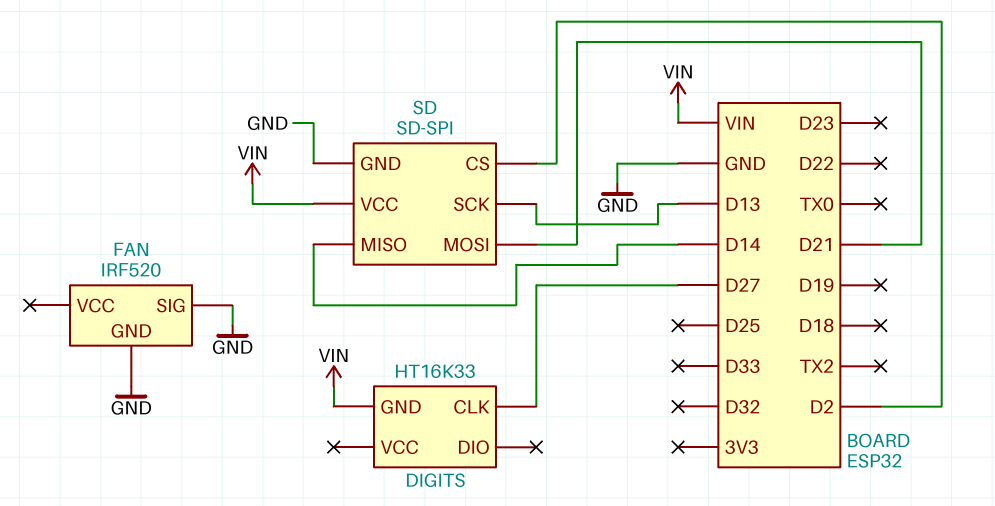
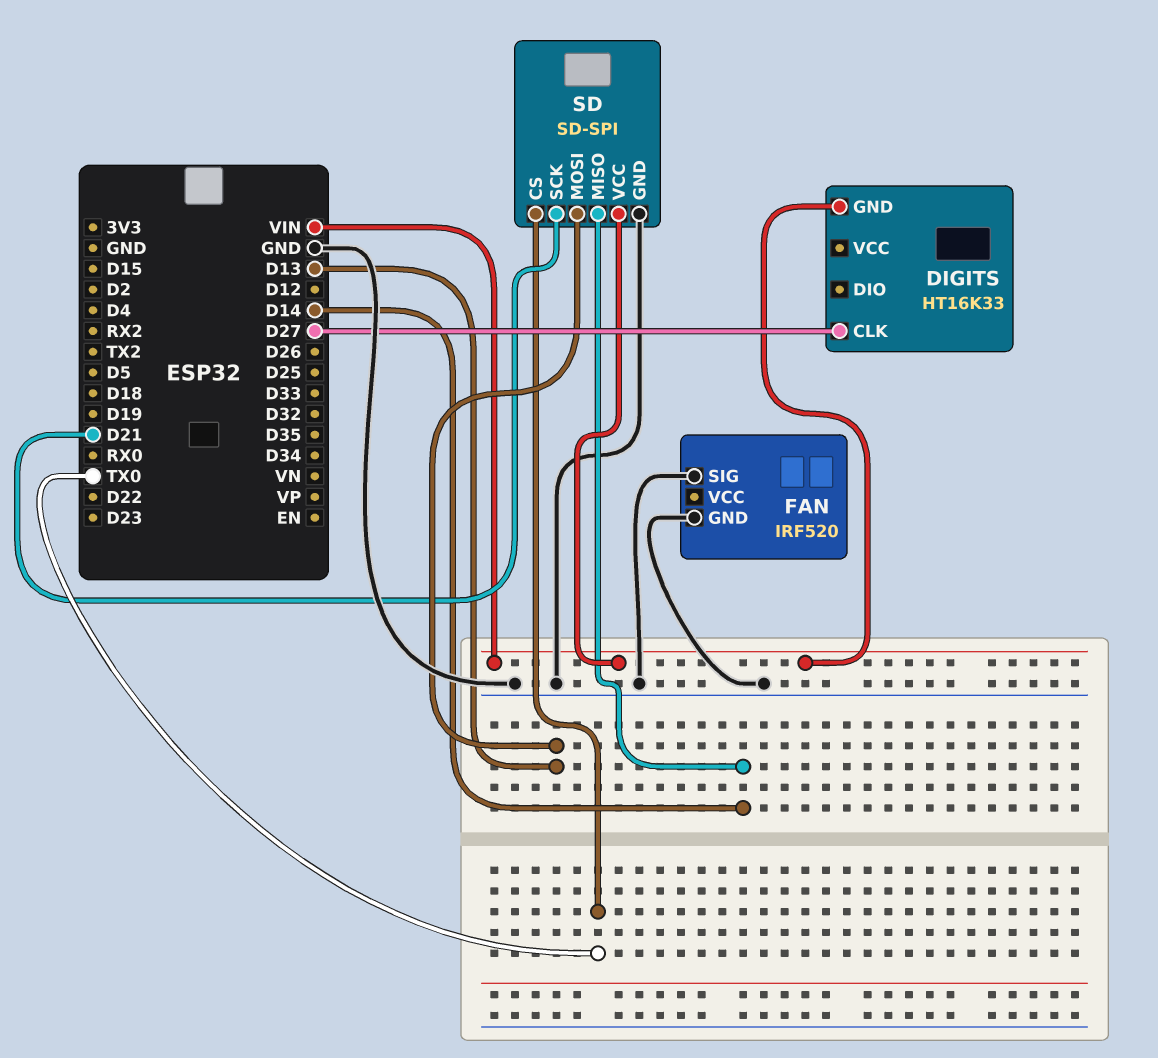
SD pin CS: D2 -> TX0
SD pin MOSI: D21 -> D13
SD pin SCK: D13 -> D21

